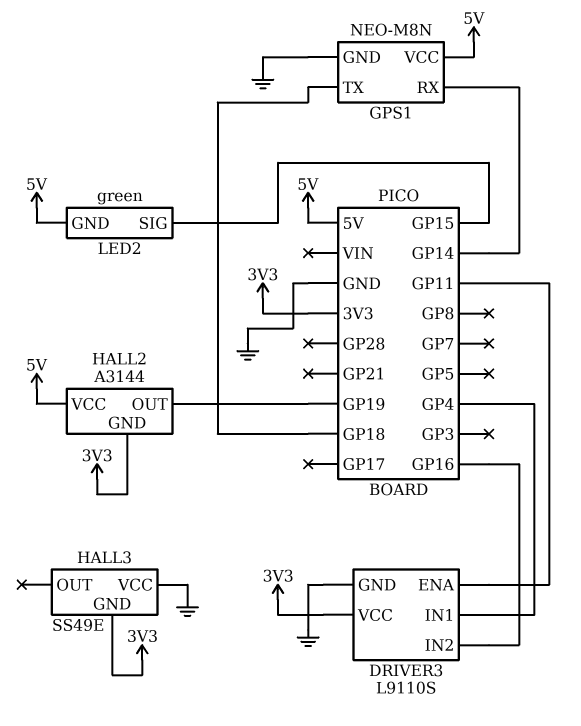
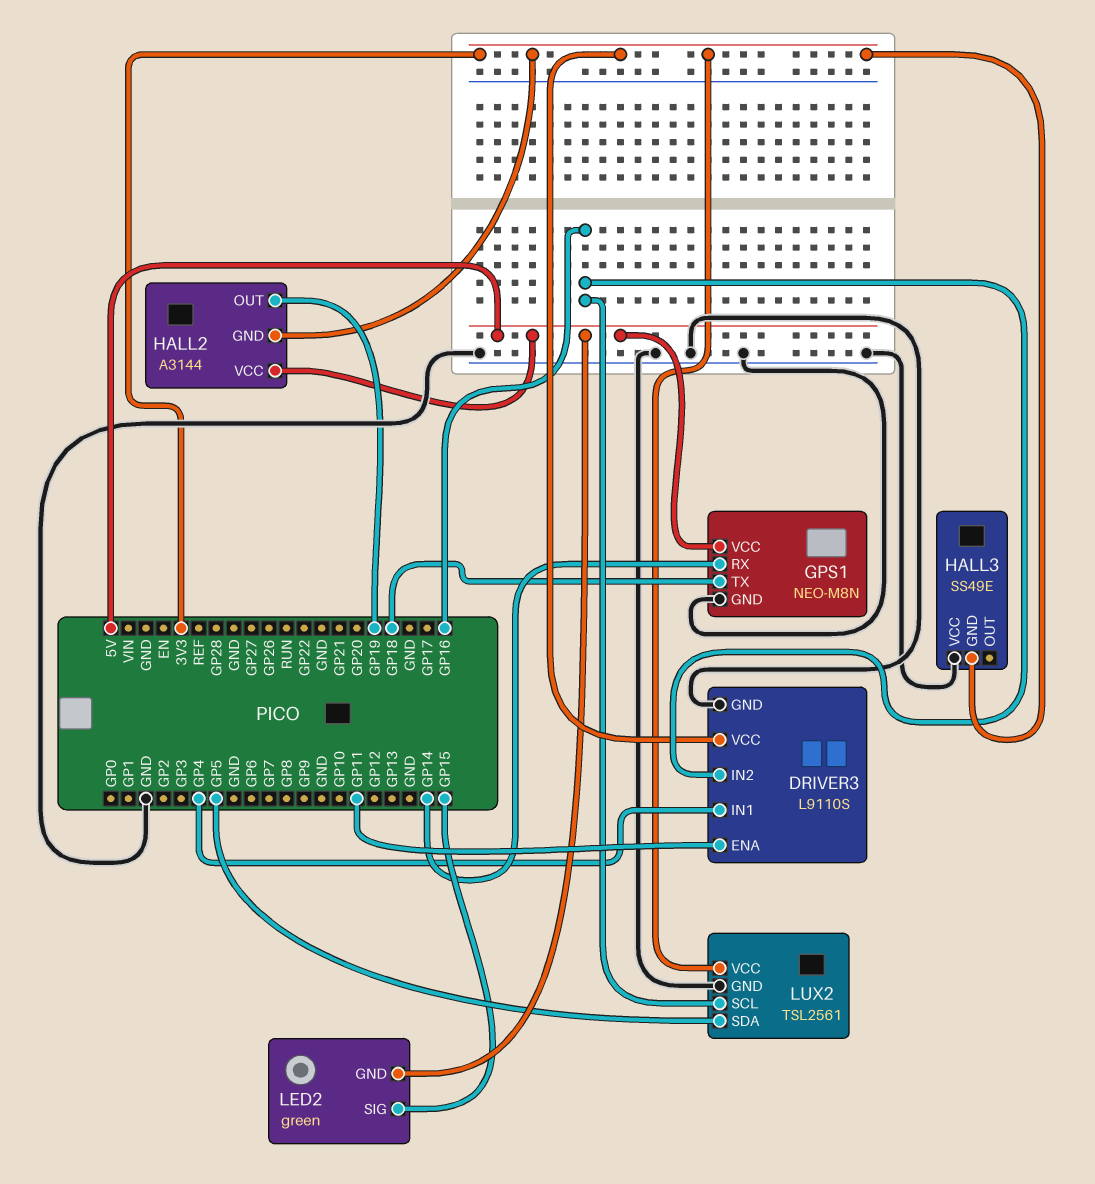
LUX2: none -> TSL2561
LUX2 pin GND: none -> GND
LUX2 pin SCL: none -> GP16
LUX2 pin SDA: none -> GP5
LUX2 pin VCC: none -> 3V3

